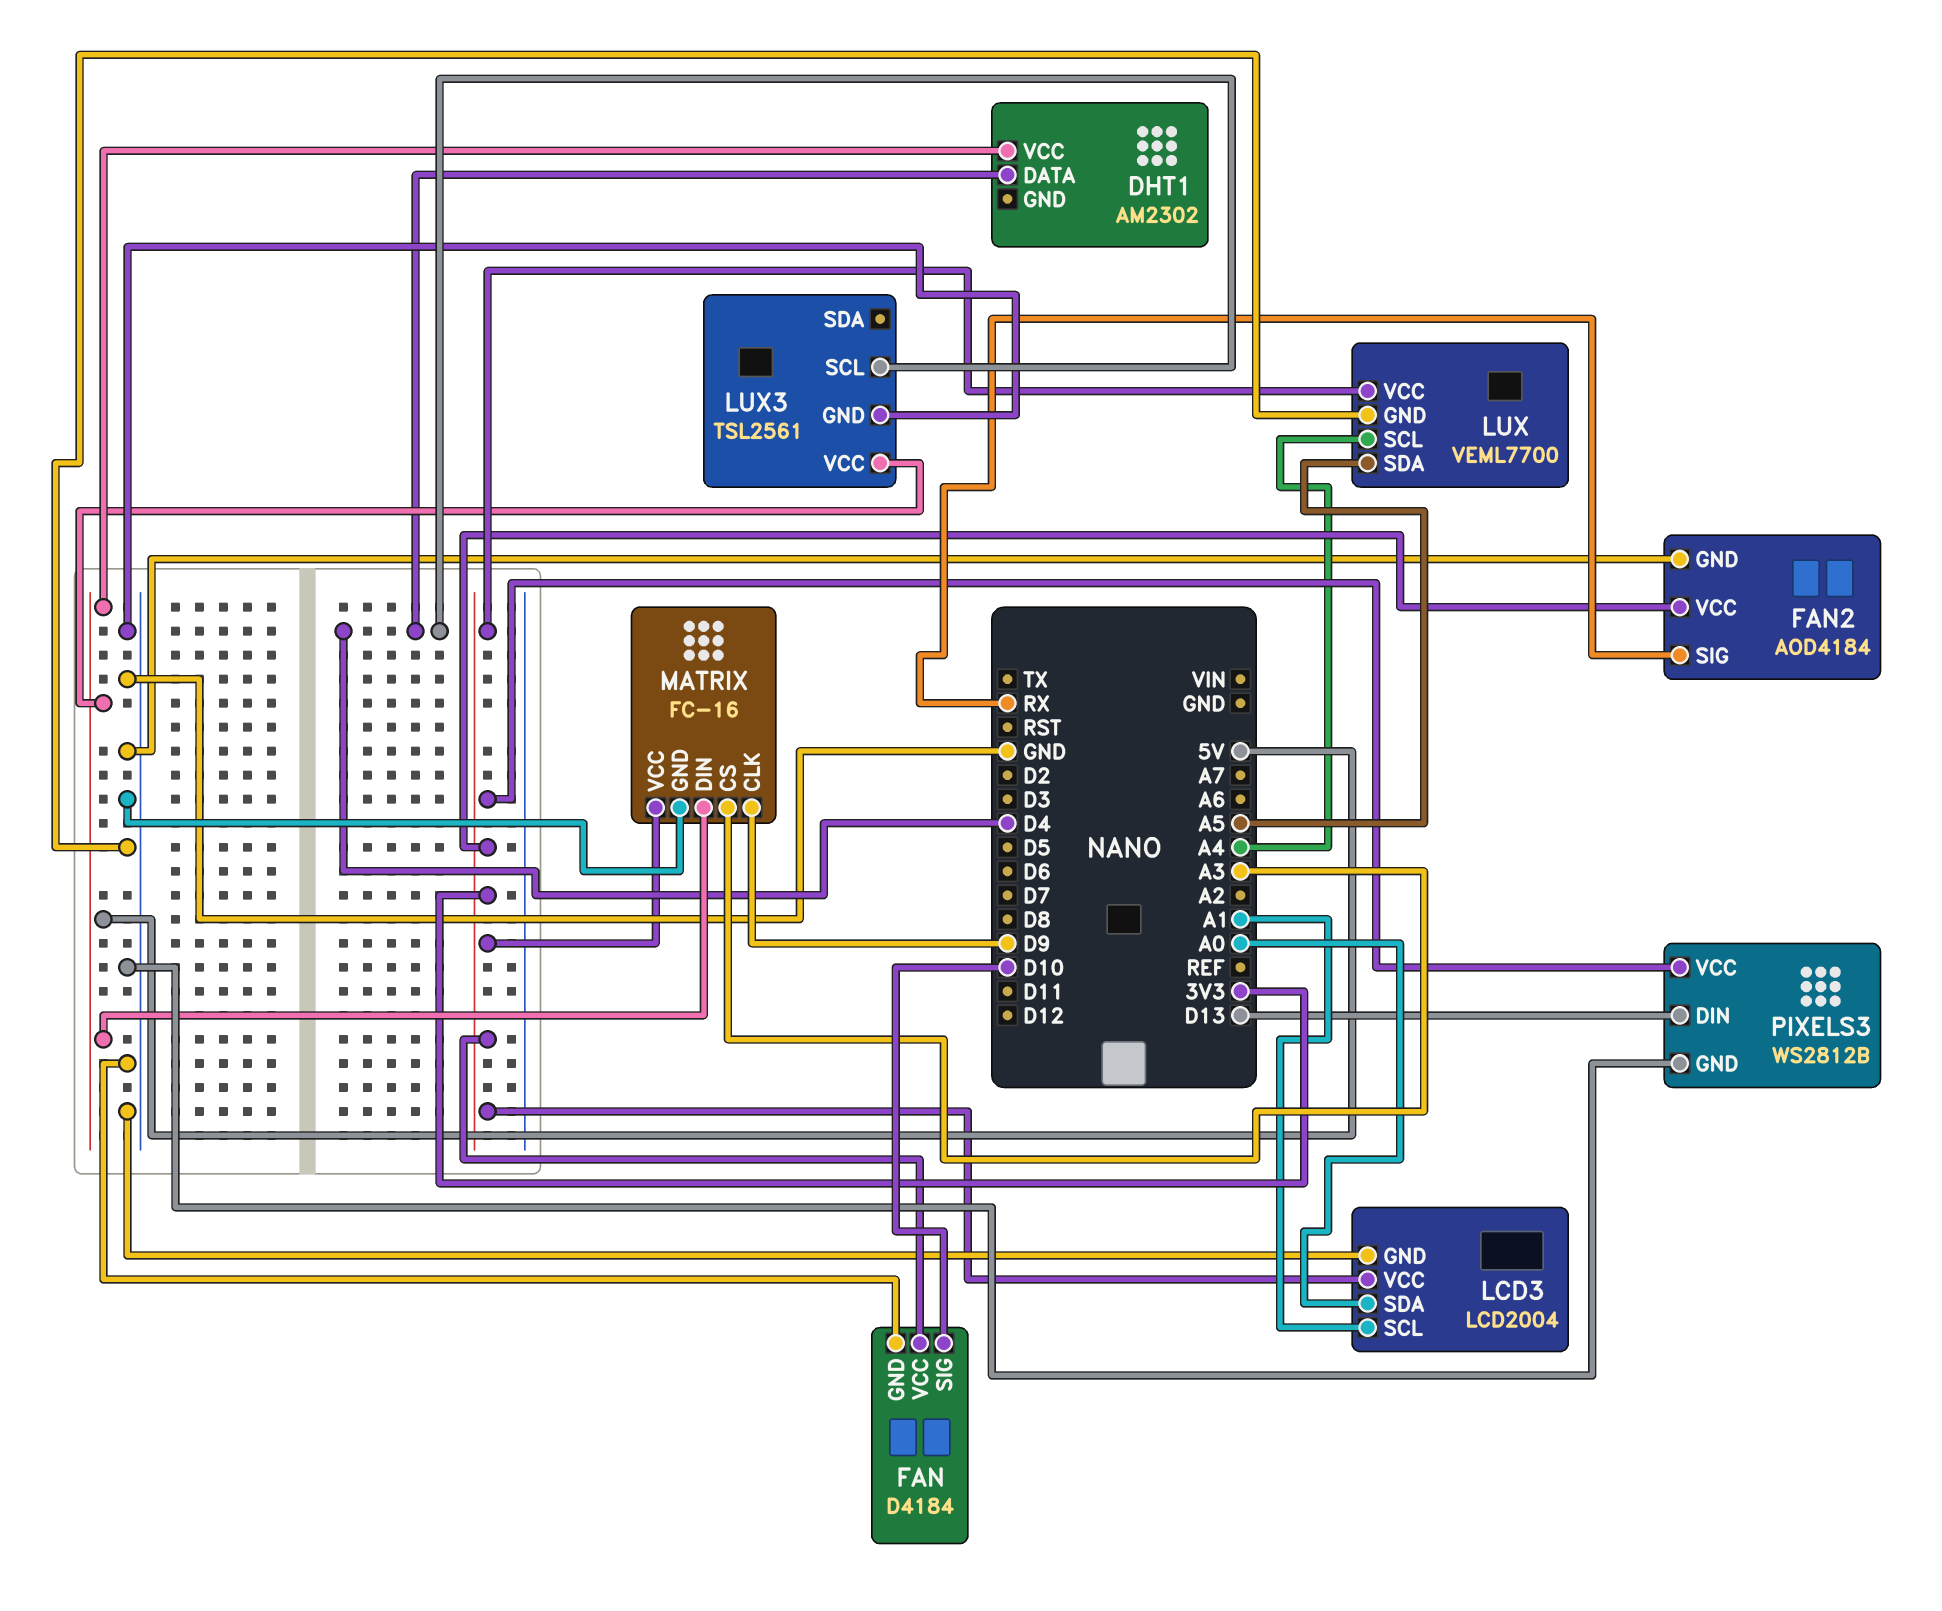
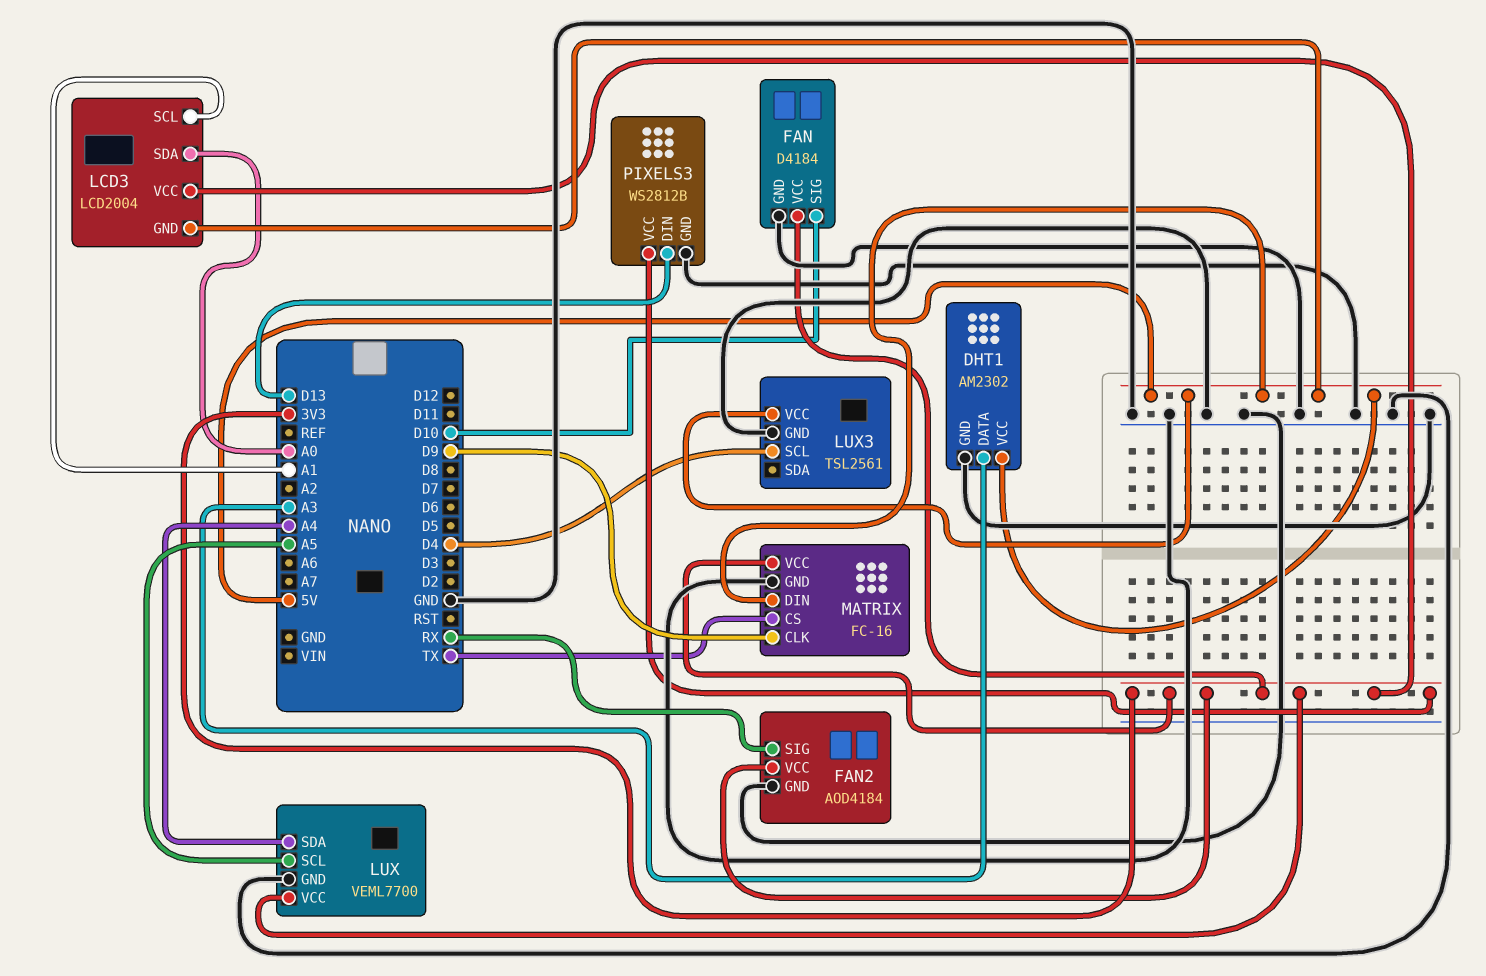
DHT1 pin DATA: D4 -> A3
DHT1 pin GND: none -> GND
LCD3 pin GND: GND -> 5V
LUX pin SCL: A4 -> A5
LUX pin SDA: A5 -> A4
MATRIX pin CS: A3 -> TX

